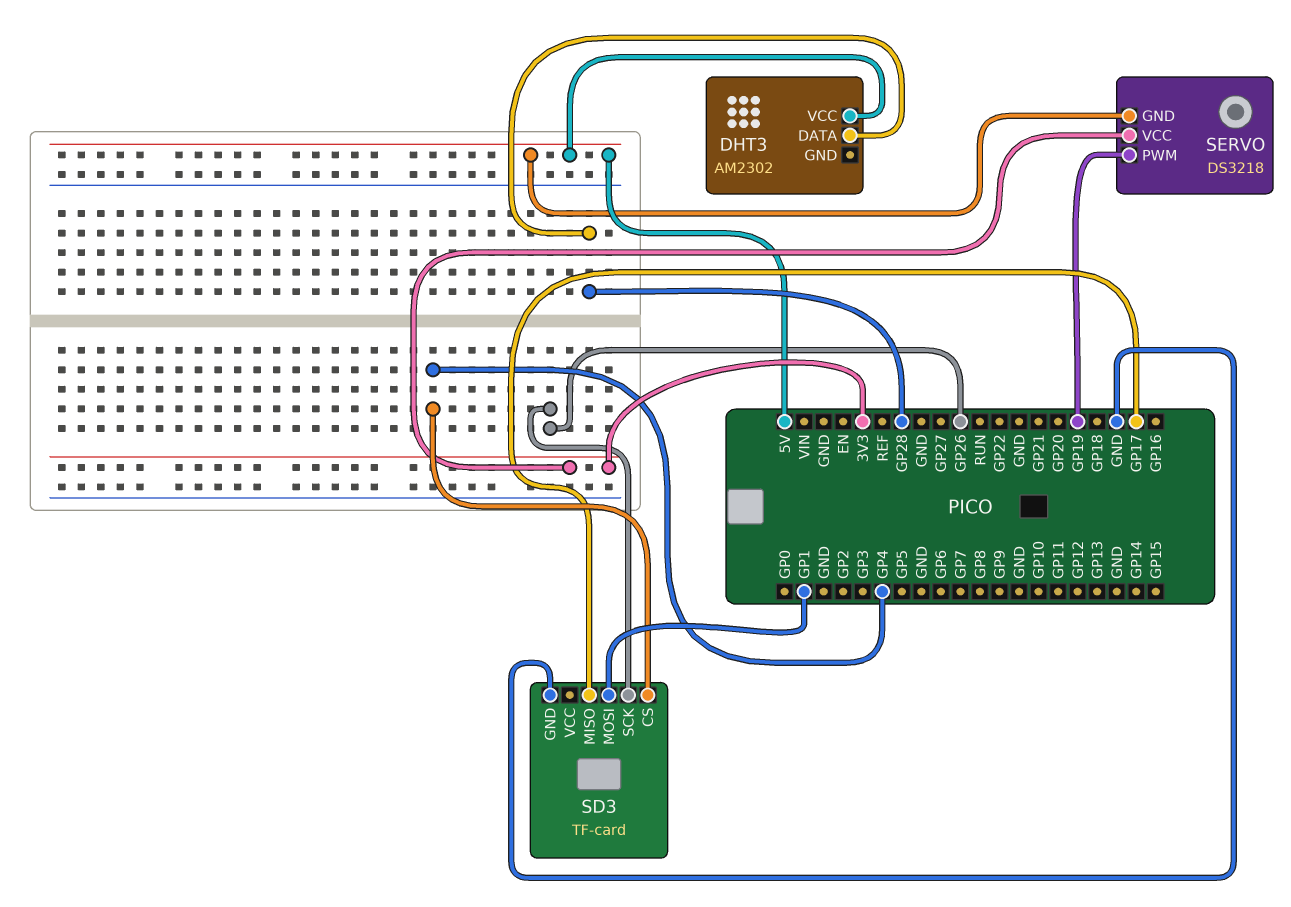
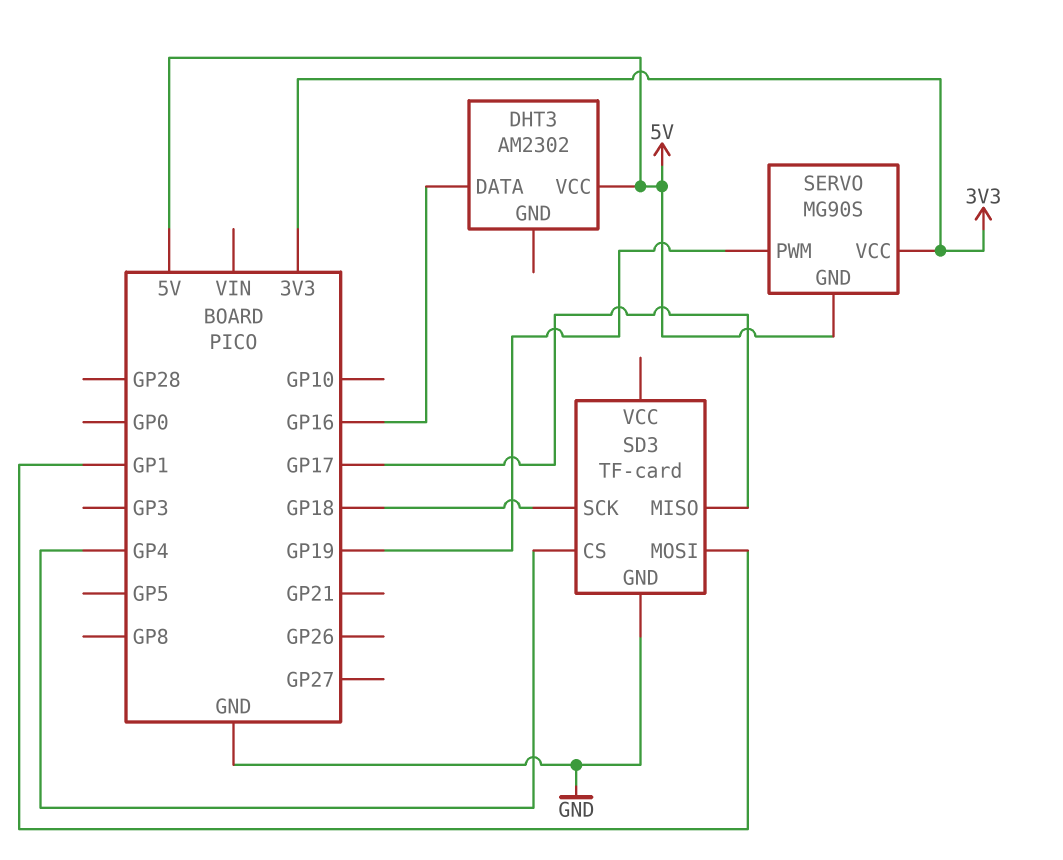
DHT3 pin DATA: GP28 -> GP16
SD3 pin SCK: GP26 -> GP18
SERVO: DS3218 -> MG90S

